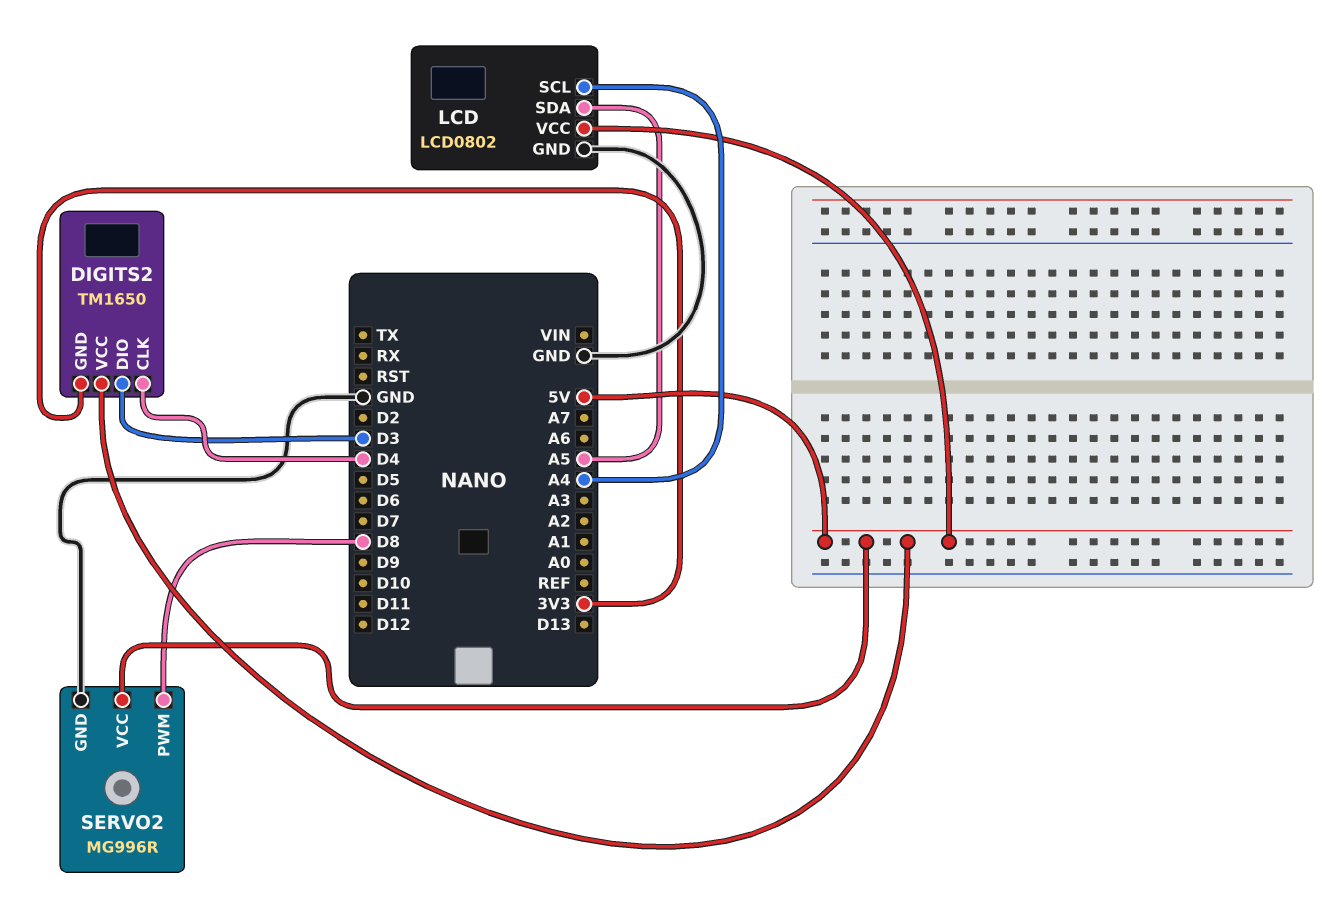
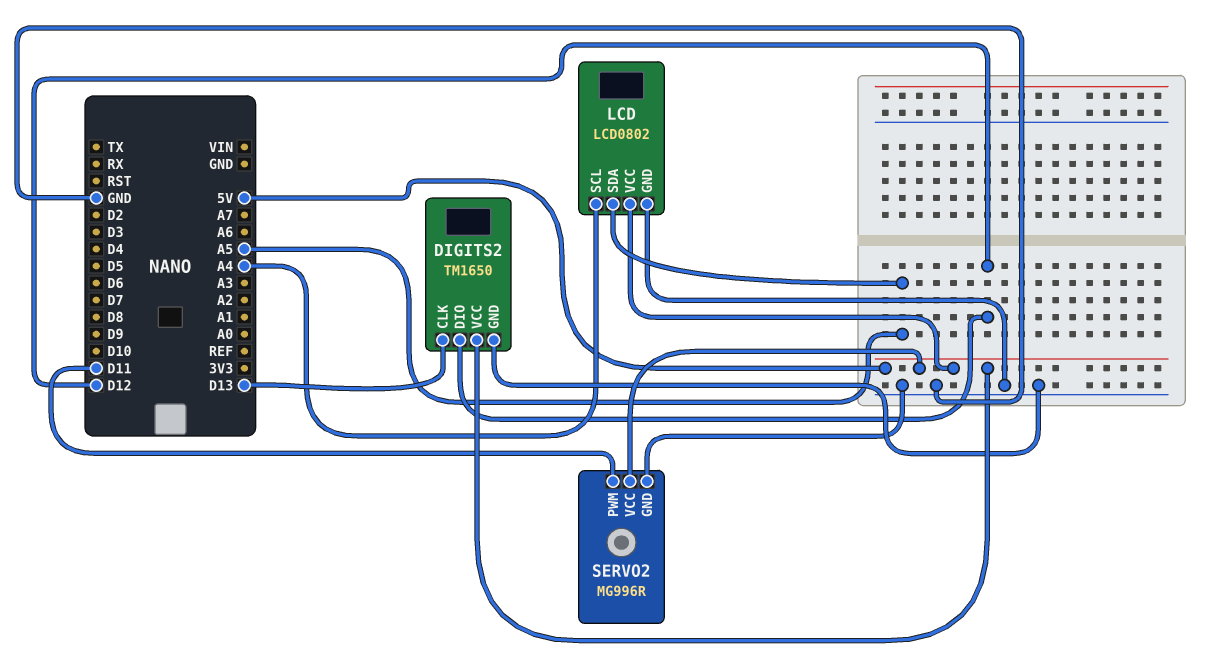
DIGITS2 pin CLK: D4 -> D13
DIGITS2 pin DIO: D3 -> D12
DIGITS2 pin GND: 3V3 -> GND
SERVO2 pin PWM: D8 -> D11

